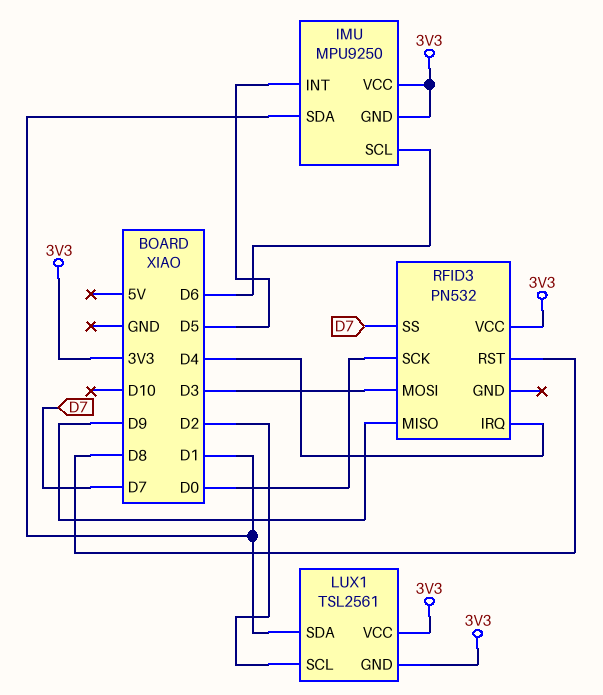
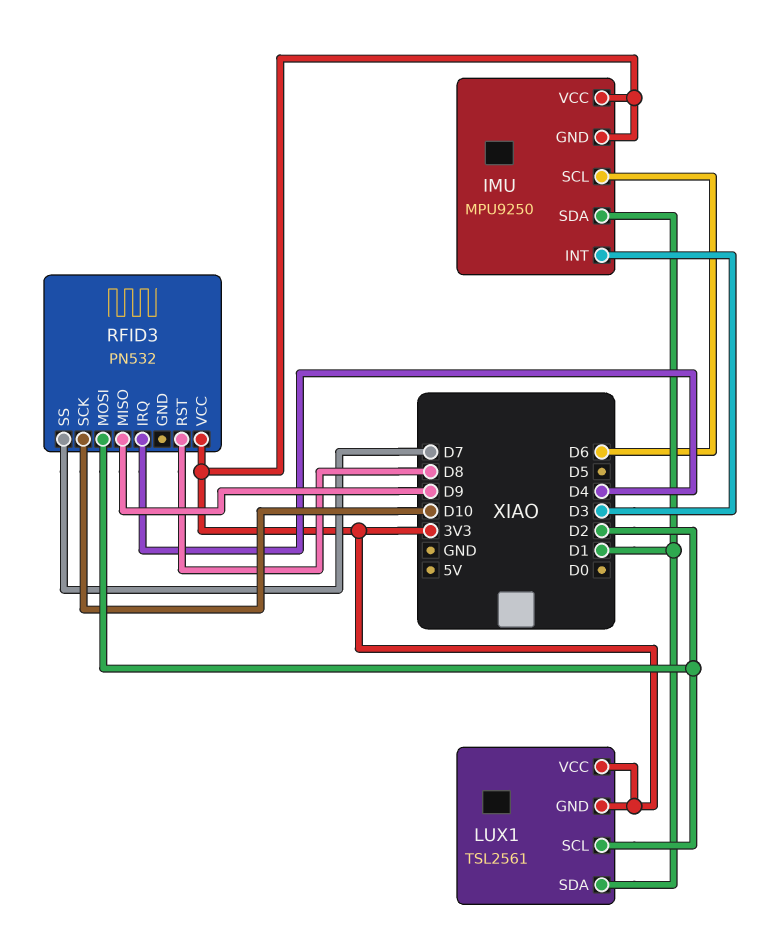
IMU pin INT: D5 -> D3
RFID3 pin MOSI: D3 -> D2
RFID3 pin SCK: D0 -> D10

